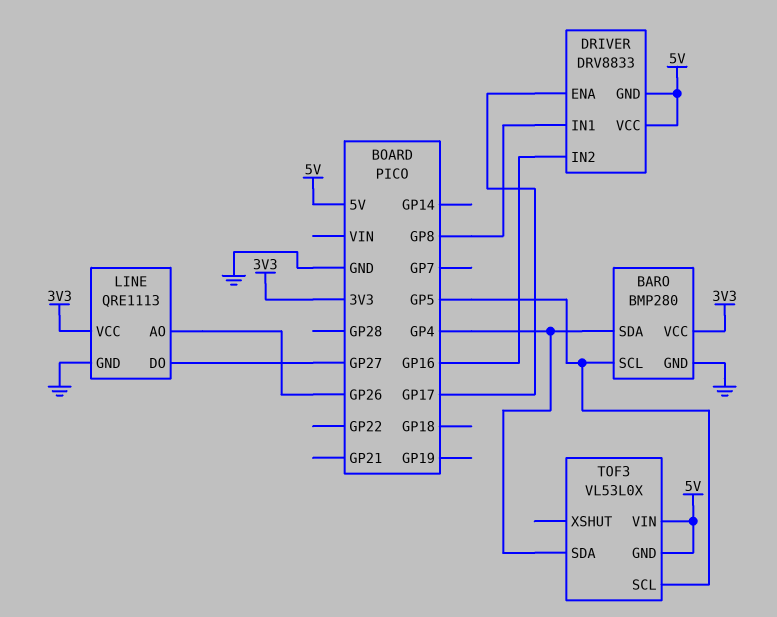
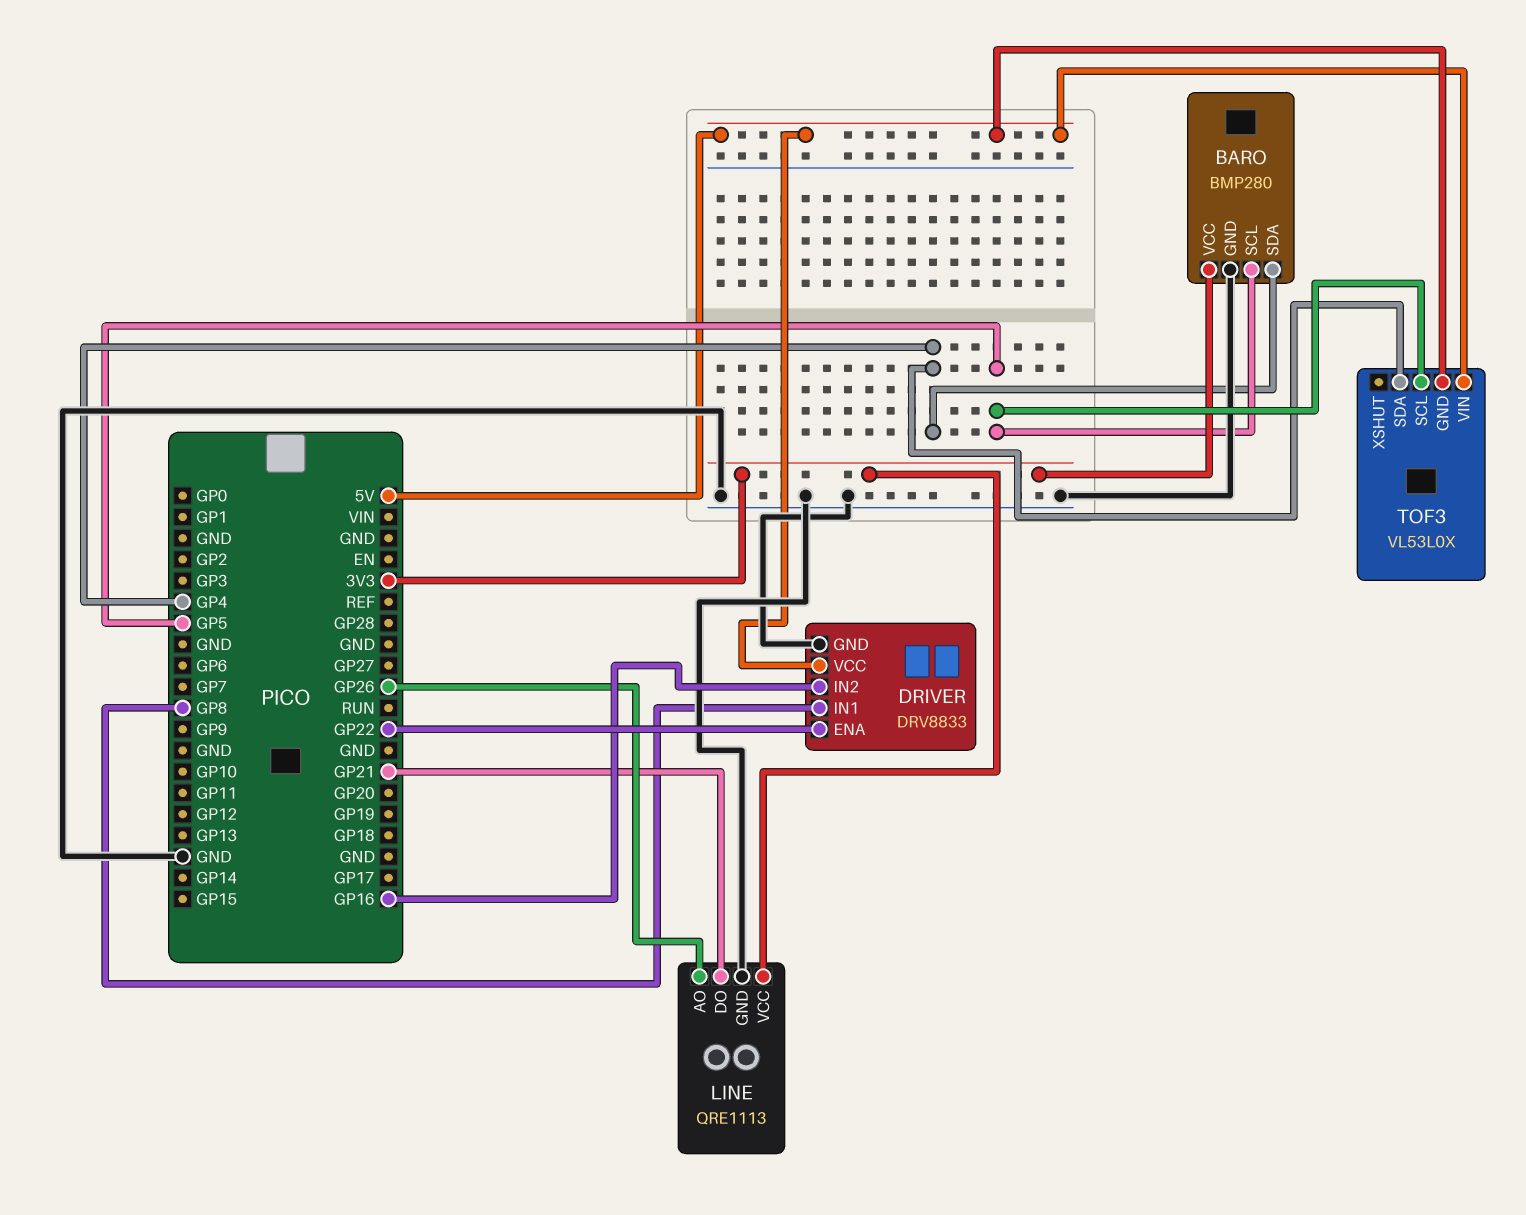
DRIVER pin ENA: GP17 -> GP22
DRIVER pin GND: 5V -> GND
LINE pin DO: GP27 -> GP21

